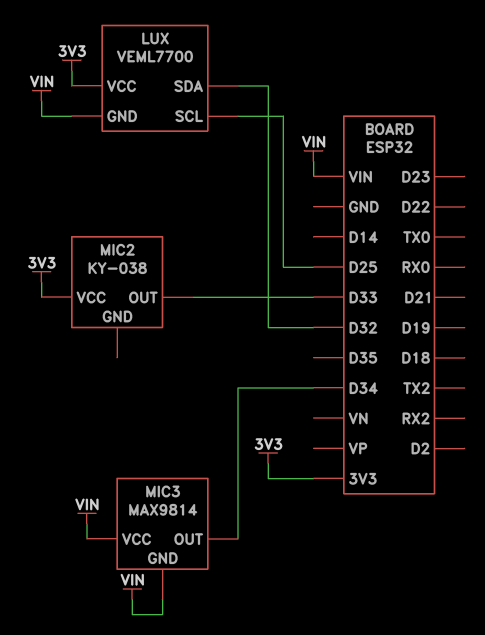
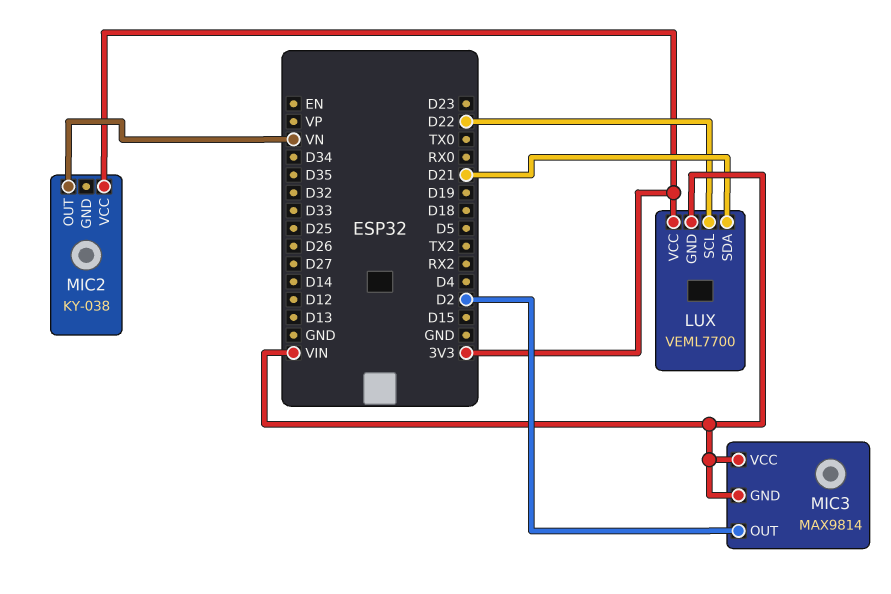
LUX pin SCL: D25 -> D22
LUX pin SDA: D32 -> D21
MIC2 pin OUT: D33 -> VN
MIC3 pin OUT: D34 -> D2

